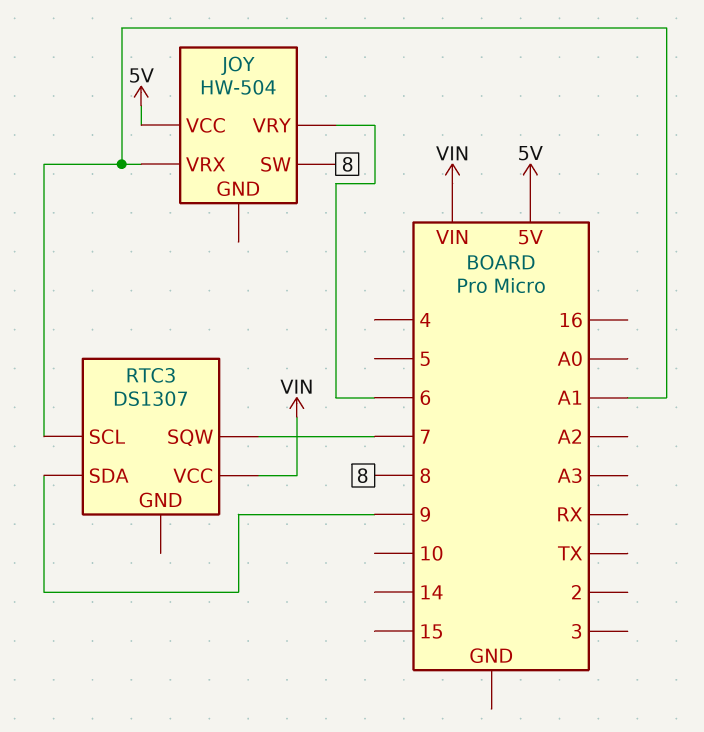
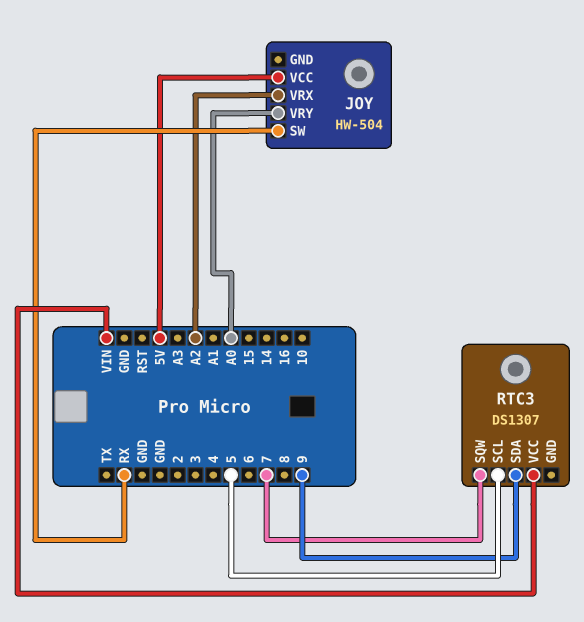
JOY pin SW: 8 -> RX
JOY pin VRX: A1 -> A2
JOY pin VRY: 6 -> A0
RTC3 pin SCL: A1 -> 5

